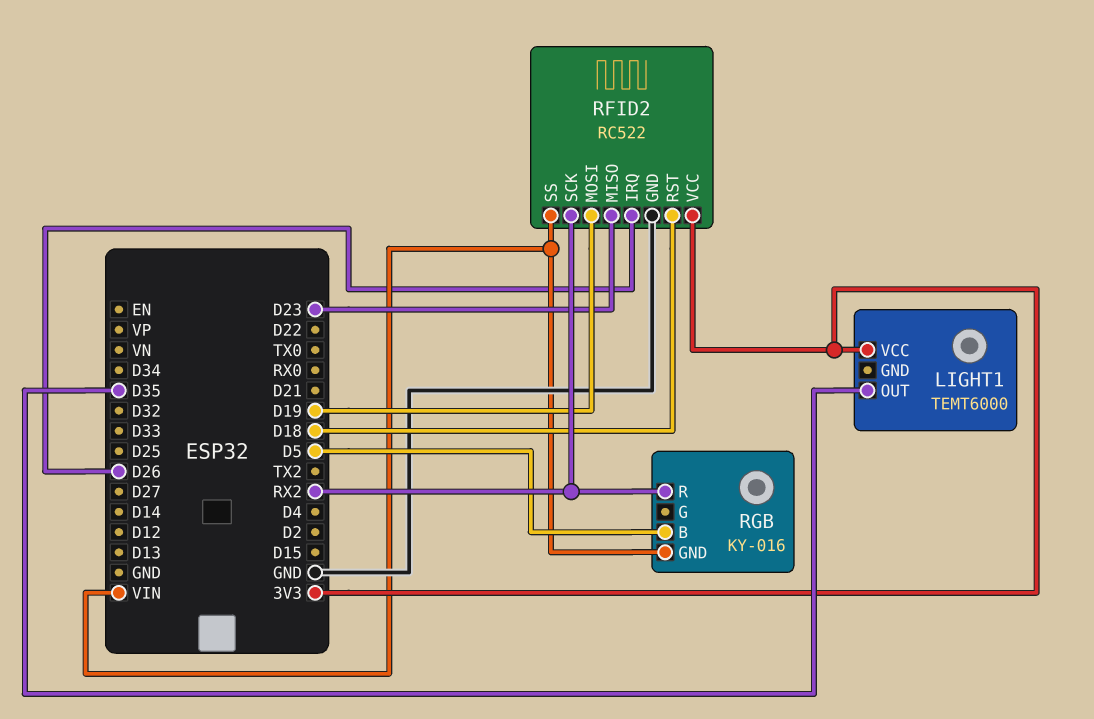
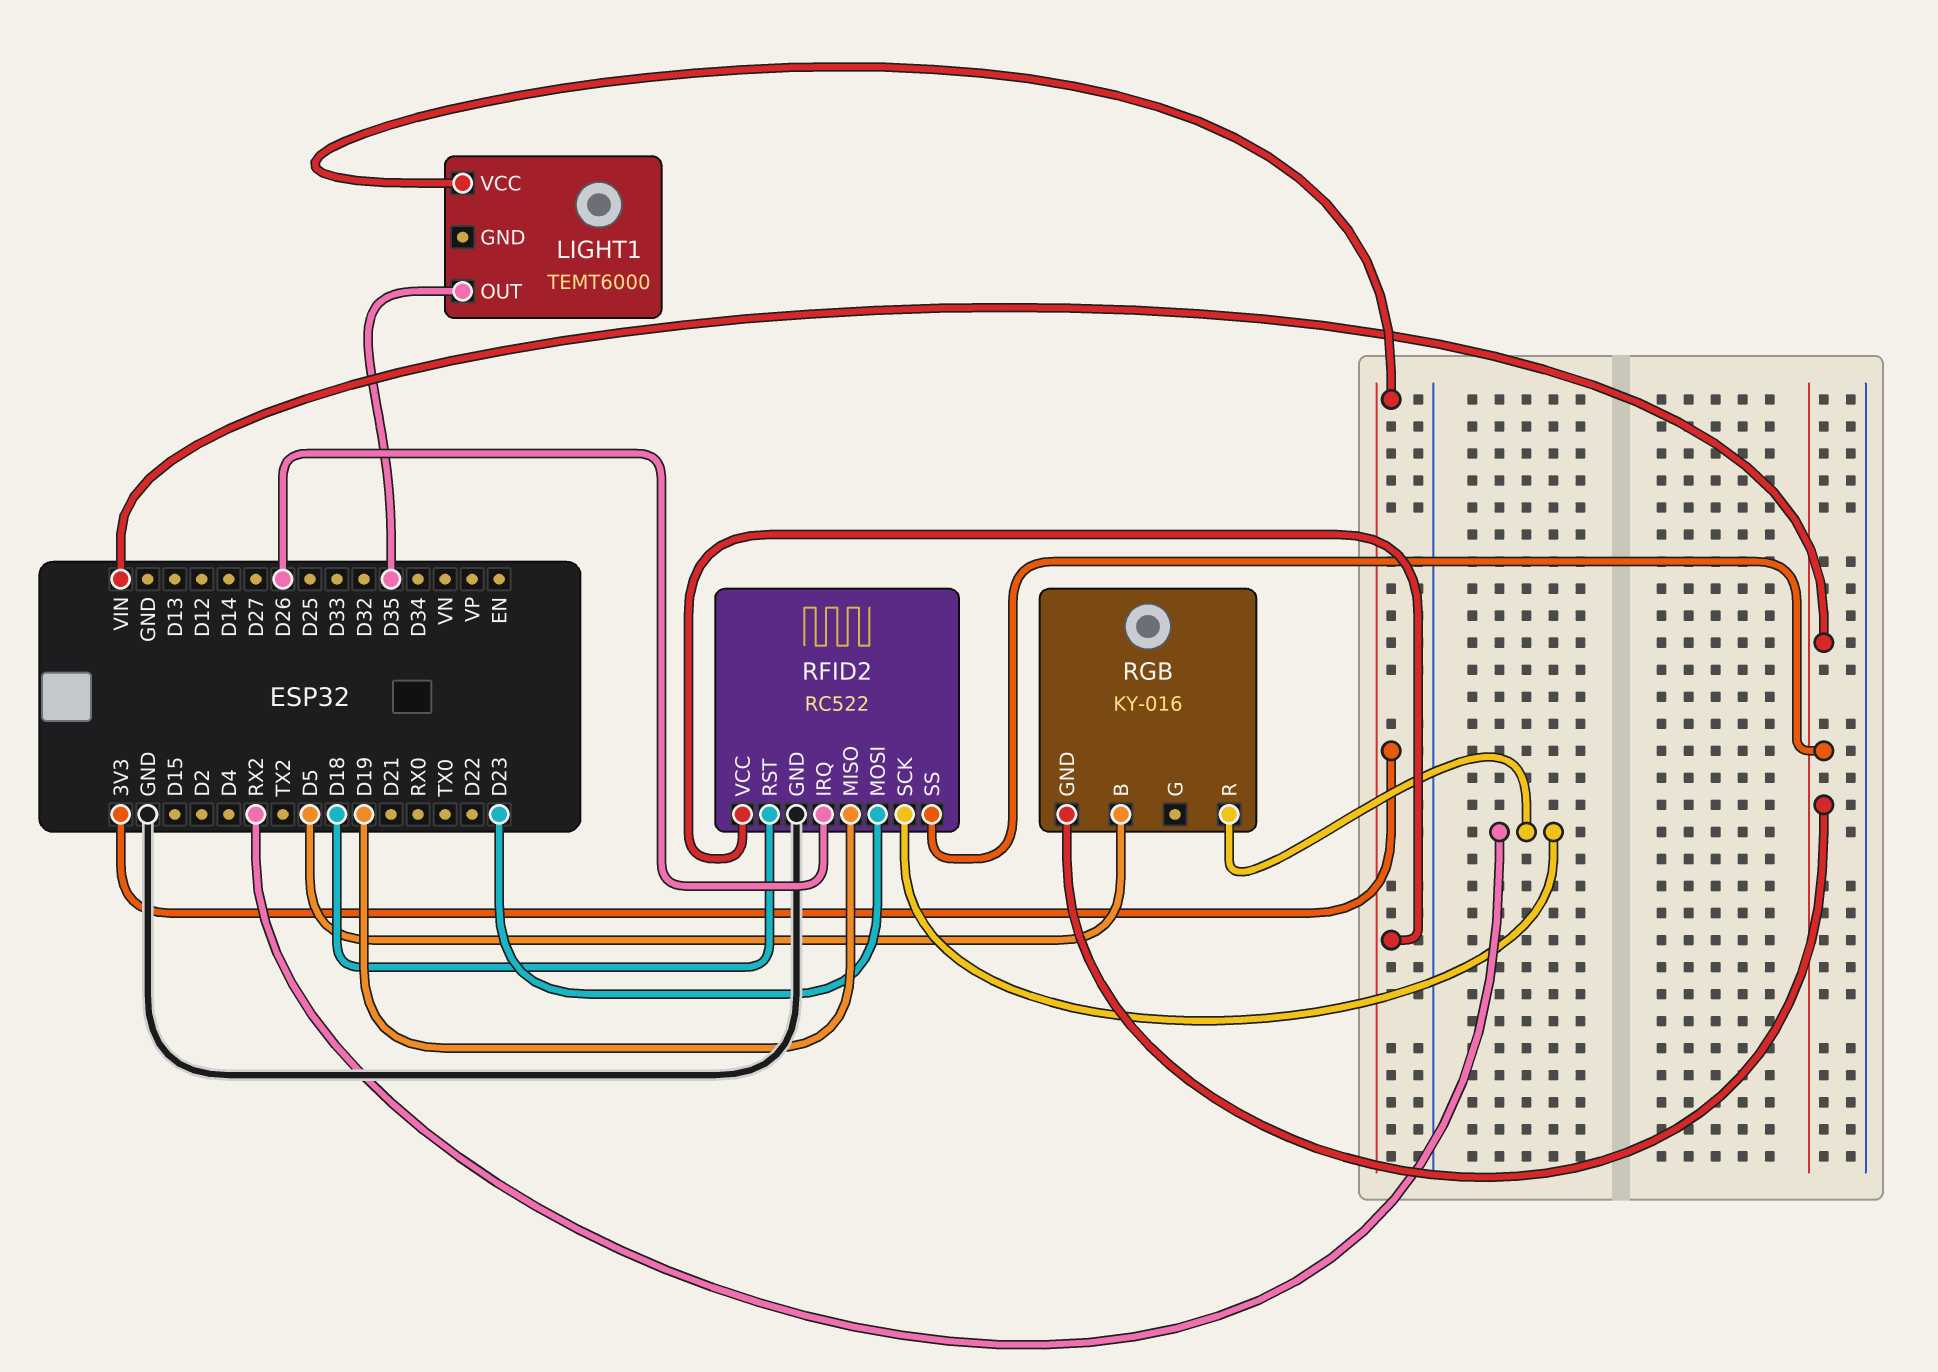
RFID2 pin MISO: D23 -> D19
RFID2 pin MOSI: D19 -> D23

